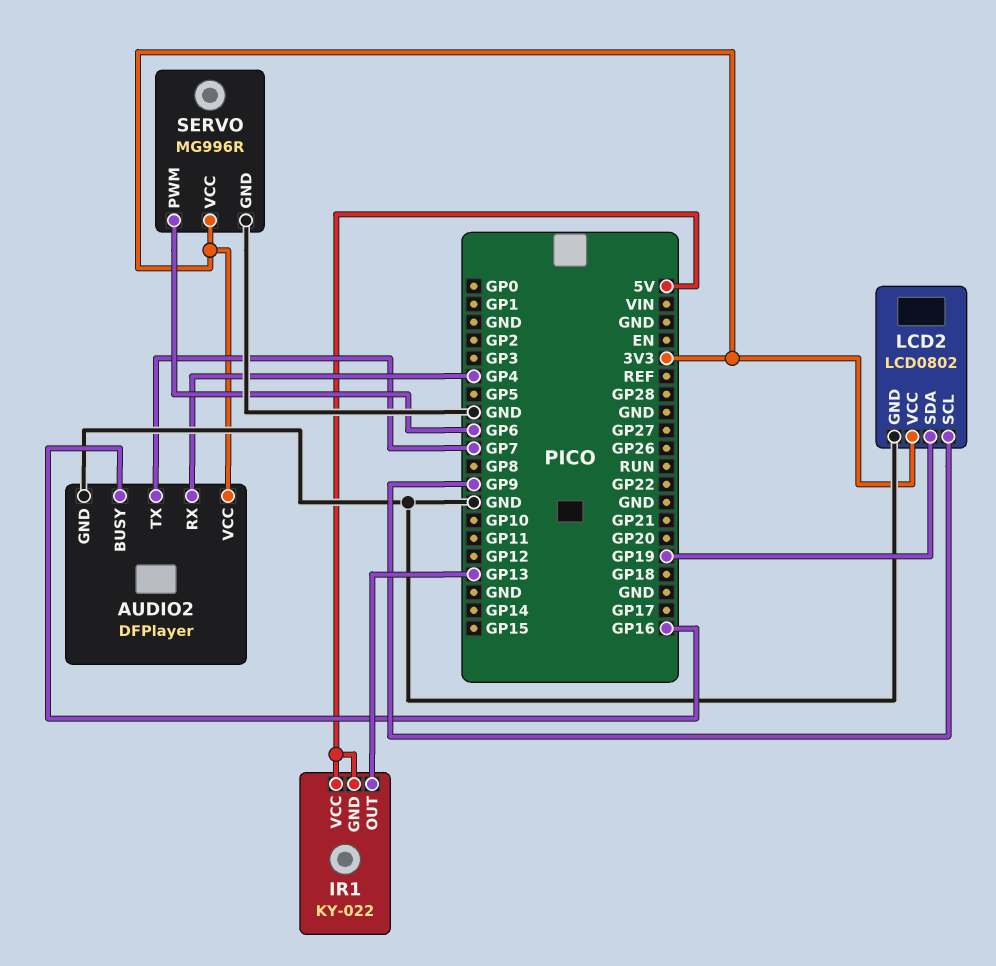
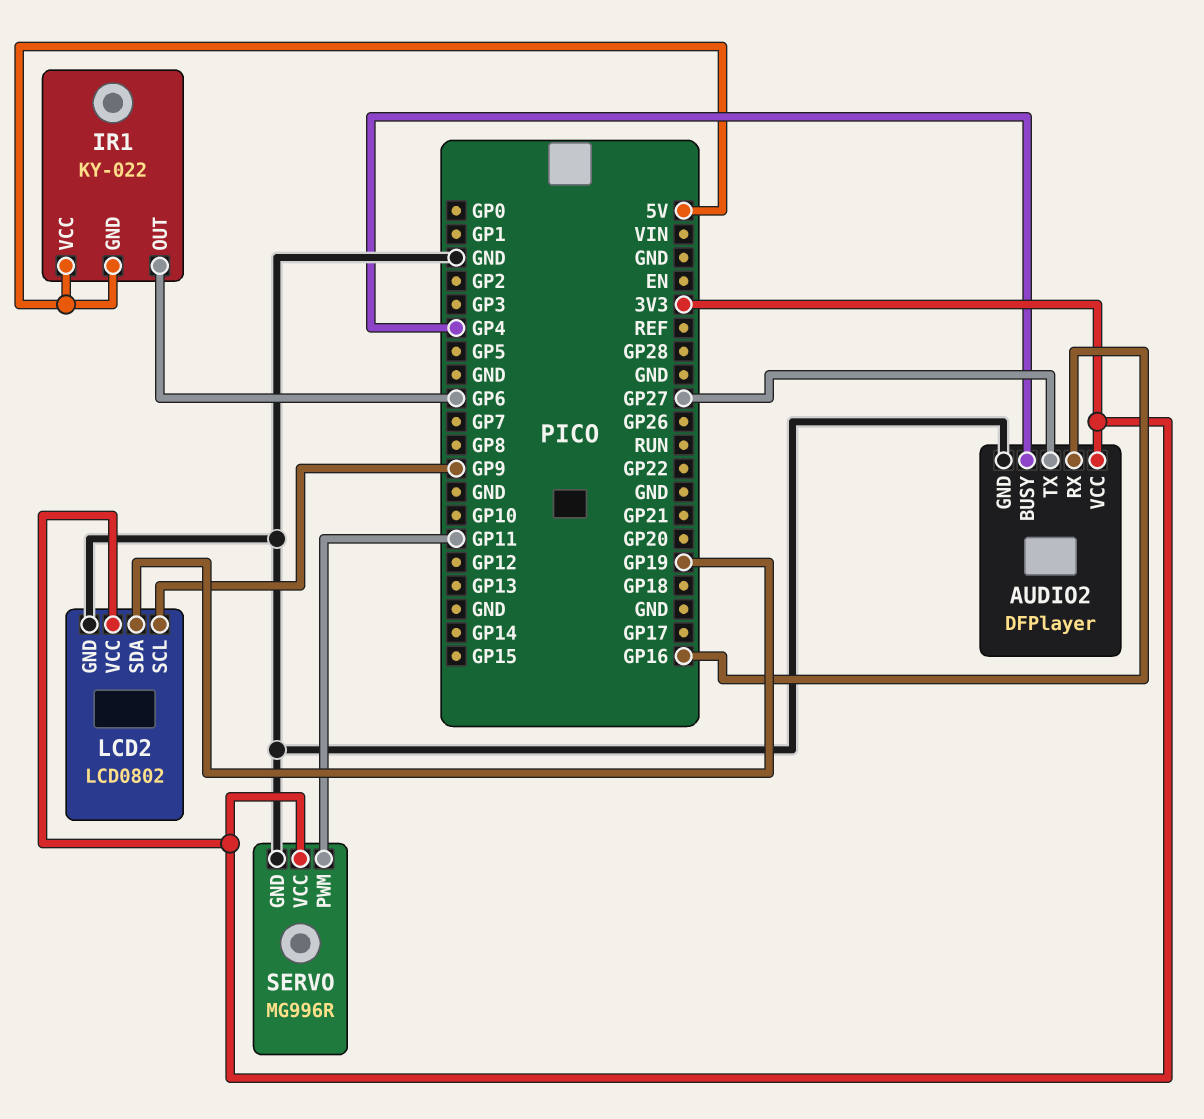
AUDIO2 pin BUSY: GP16 -> GP4
AUDIO2 pin RX: GP4 -> GP16
AUDIO2 pin TX: GP7 -> GP27
IR1 pin OUT: GP13 -> GP6
SERVO pin PWM: GP6 -> GP11

